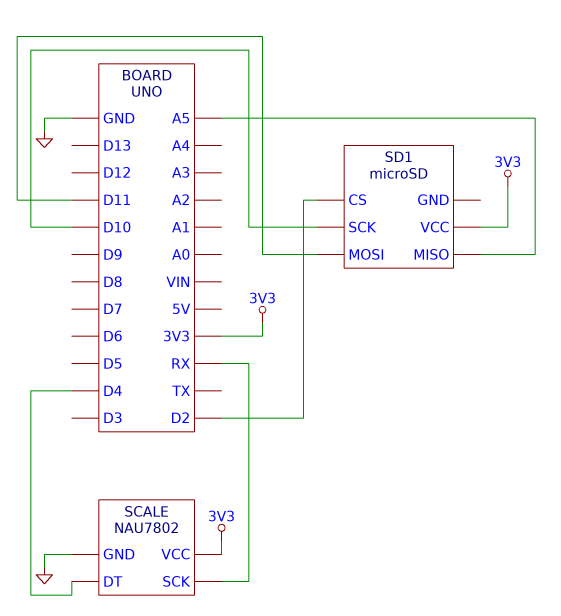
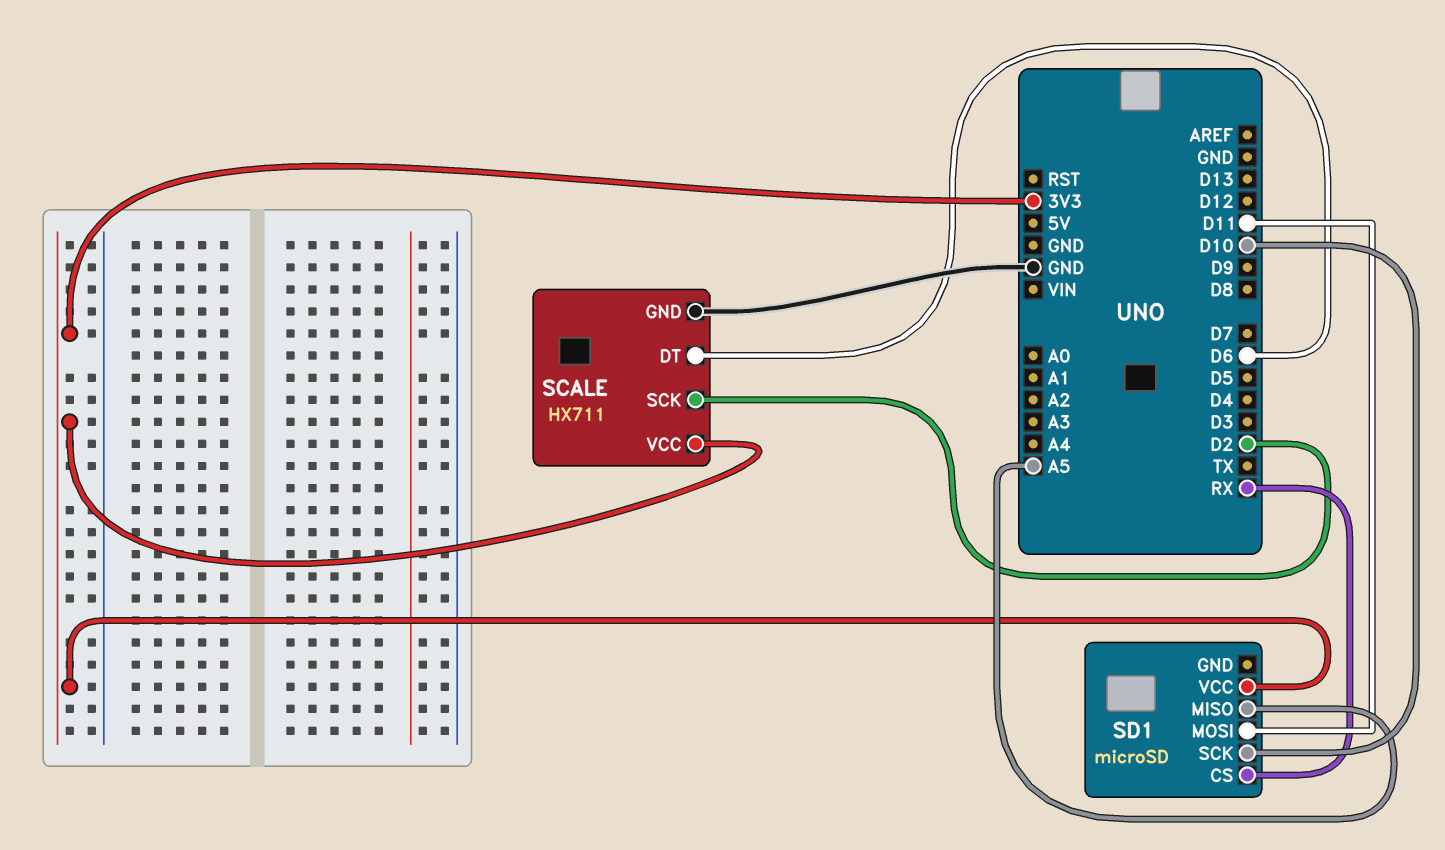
SCALE: NAU7802 -> HX711
SCALE pin DT: D4 -> D6
SCALE pin SCK: RX -> D2
SD1 pin CS: D2 -> RX

